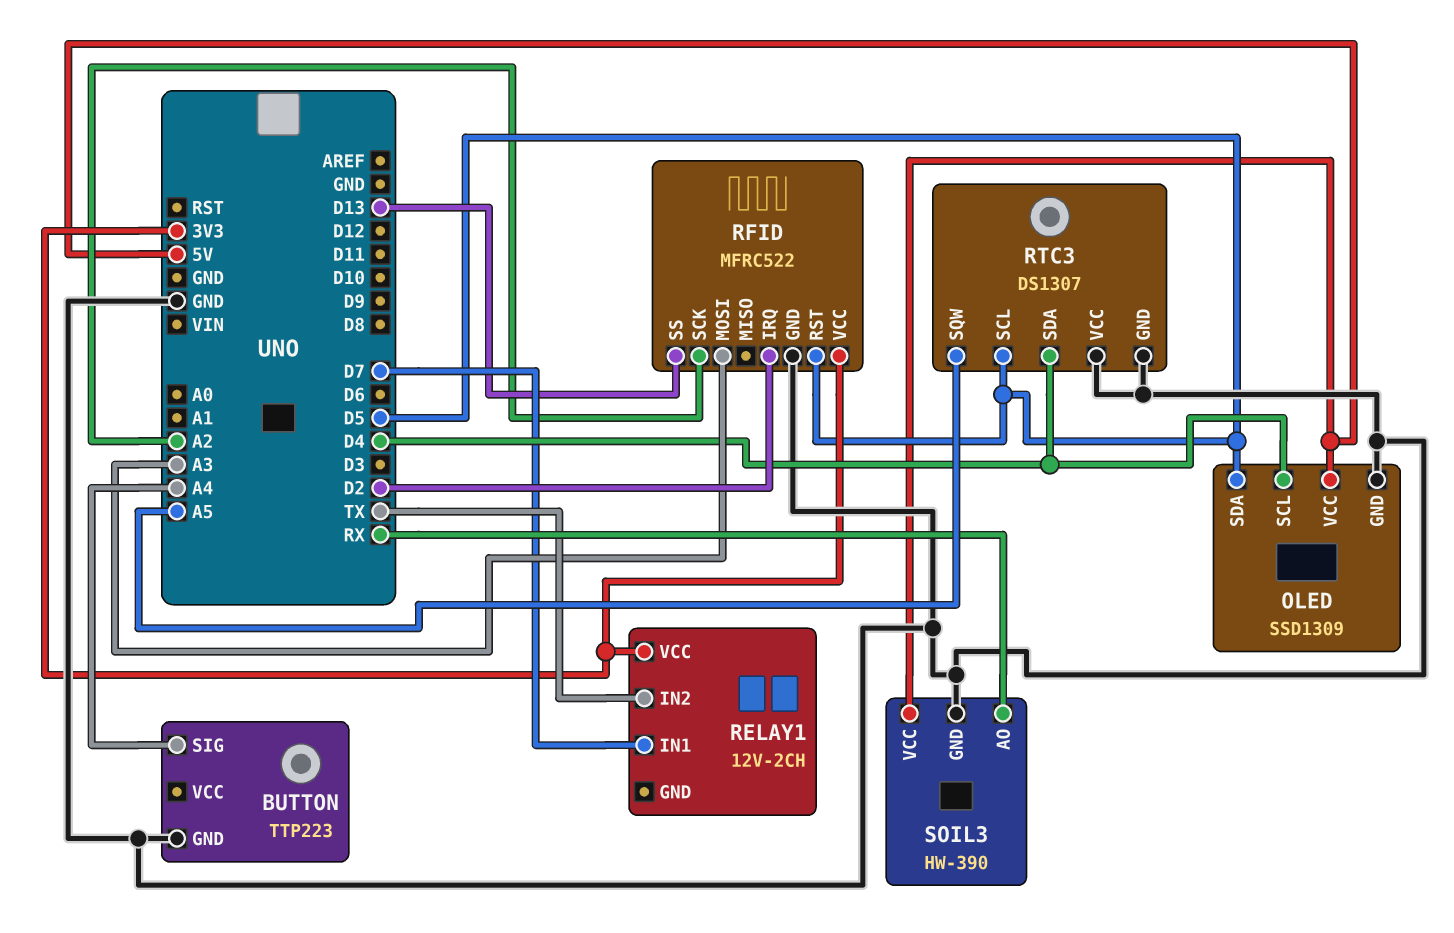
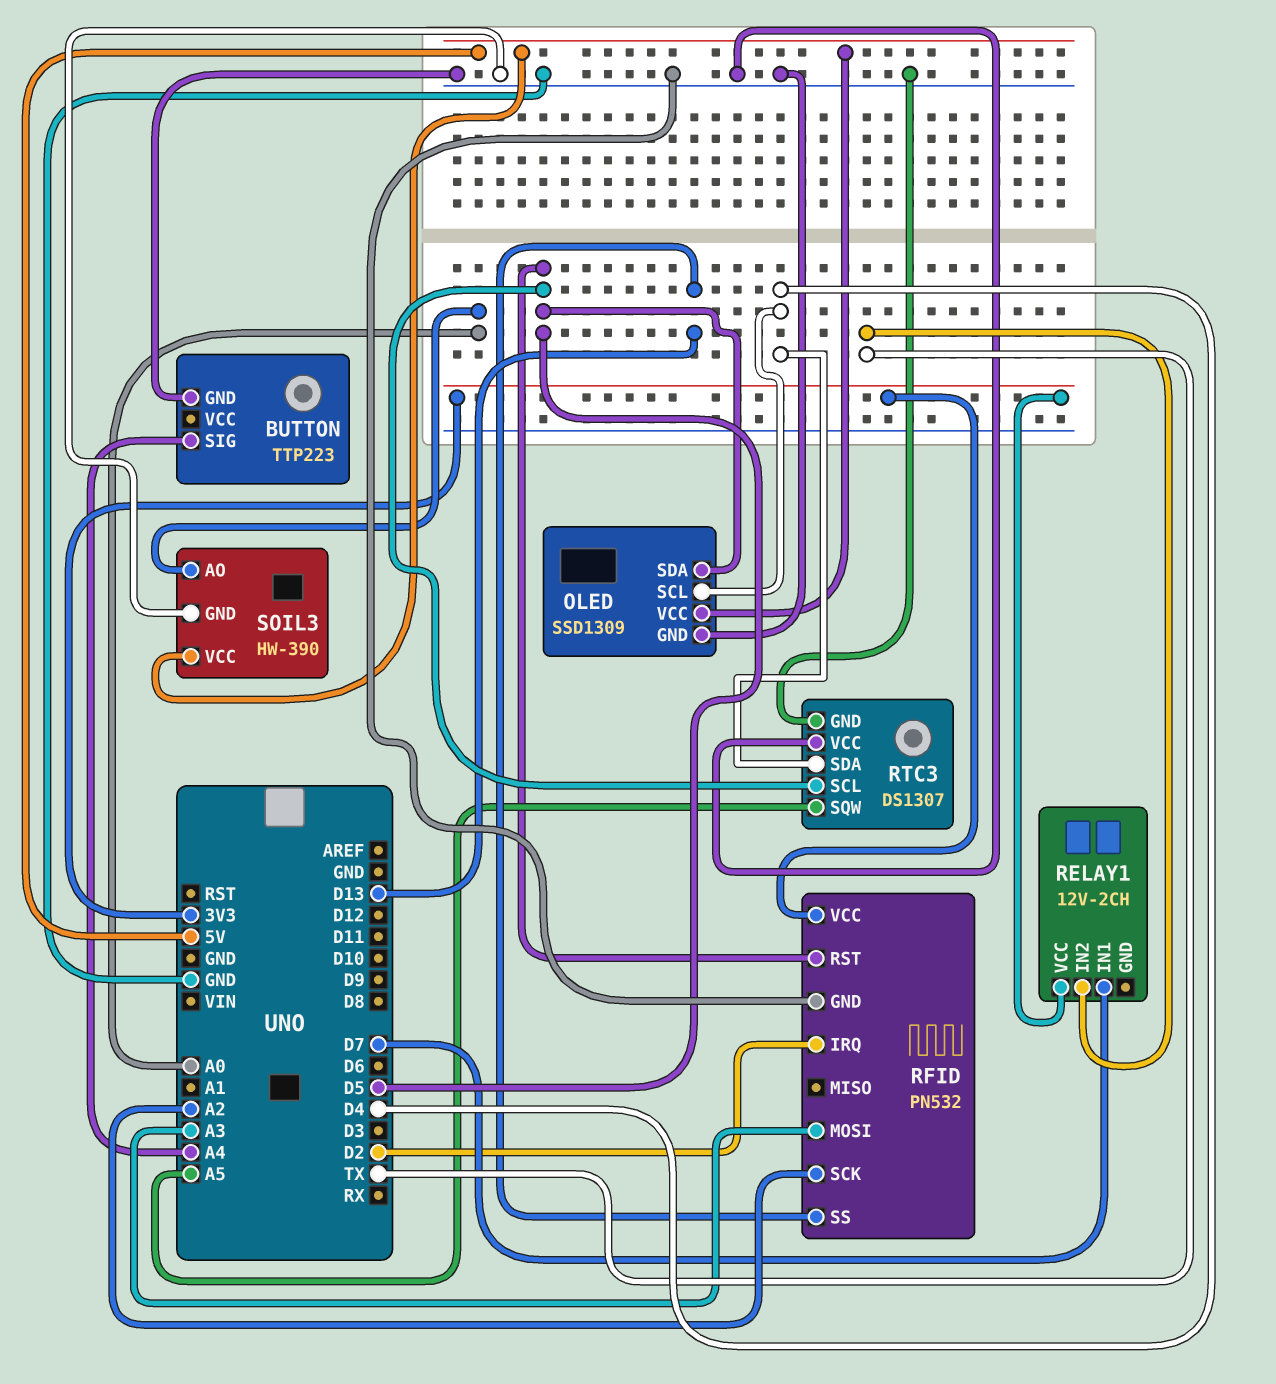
RFID: MFRC522 -> PN532
SOIL3 pin AO: RX -> A0

